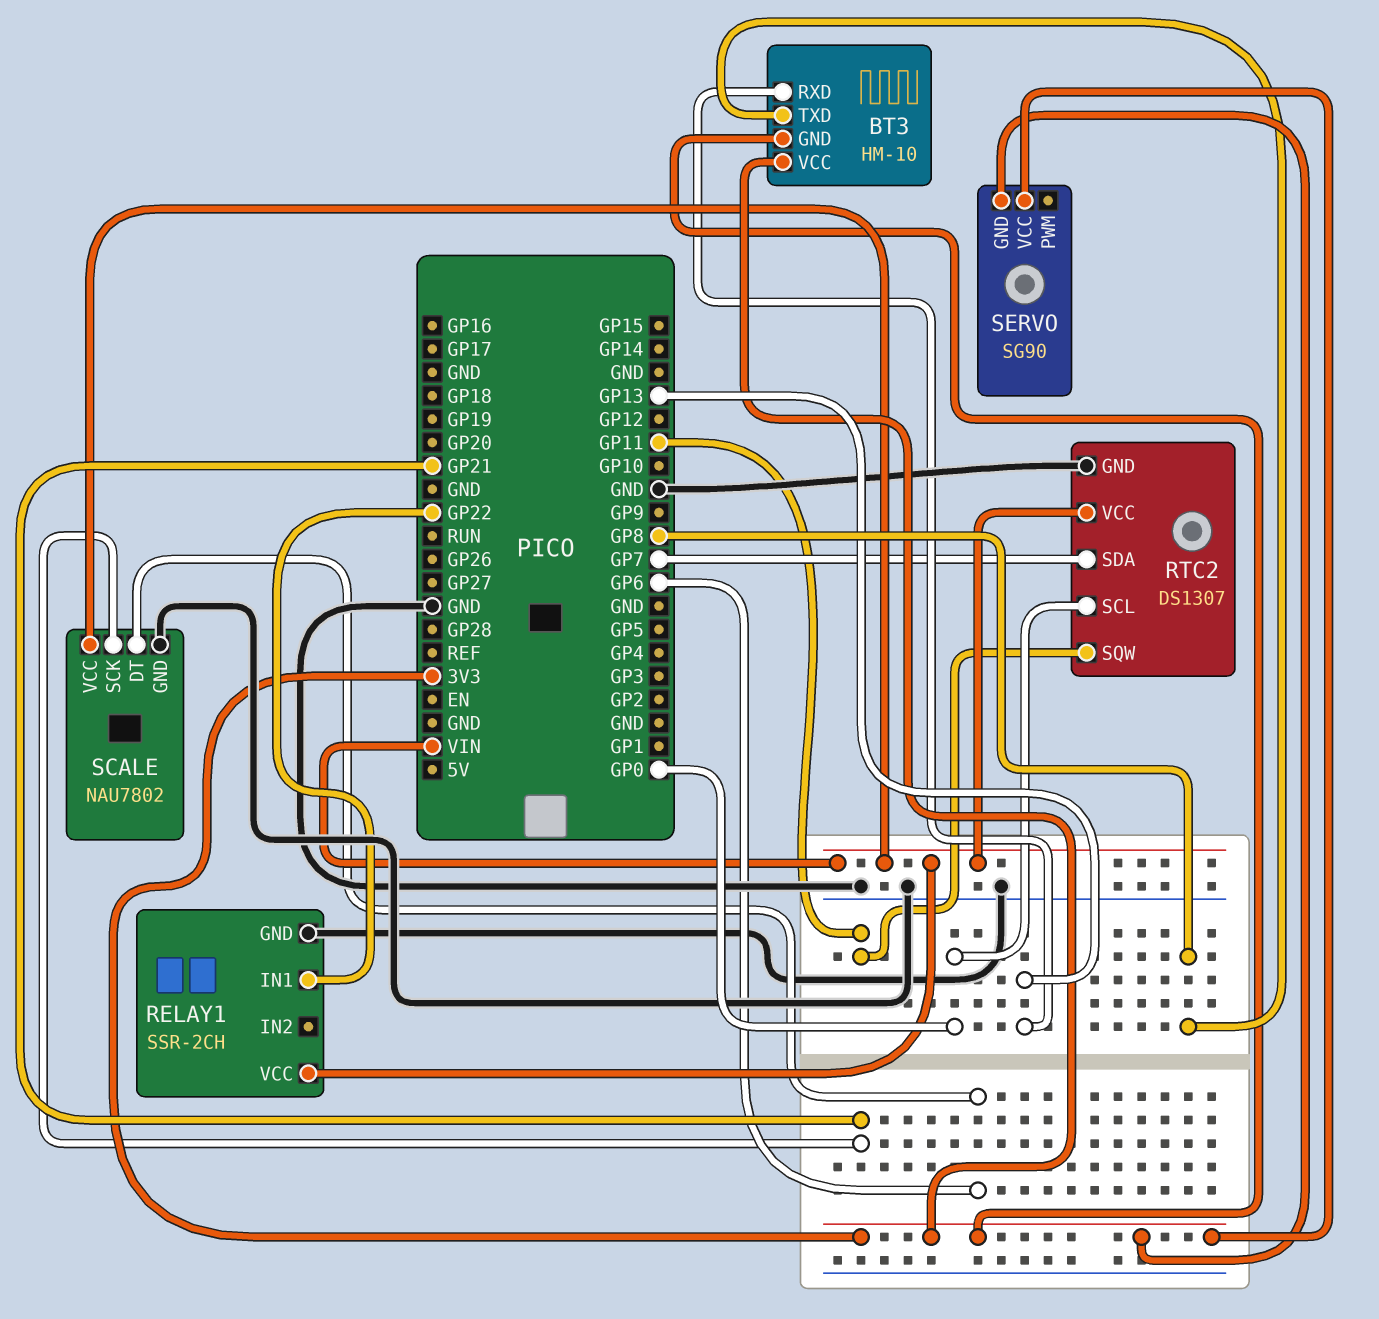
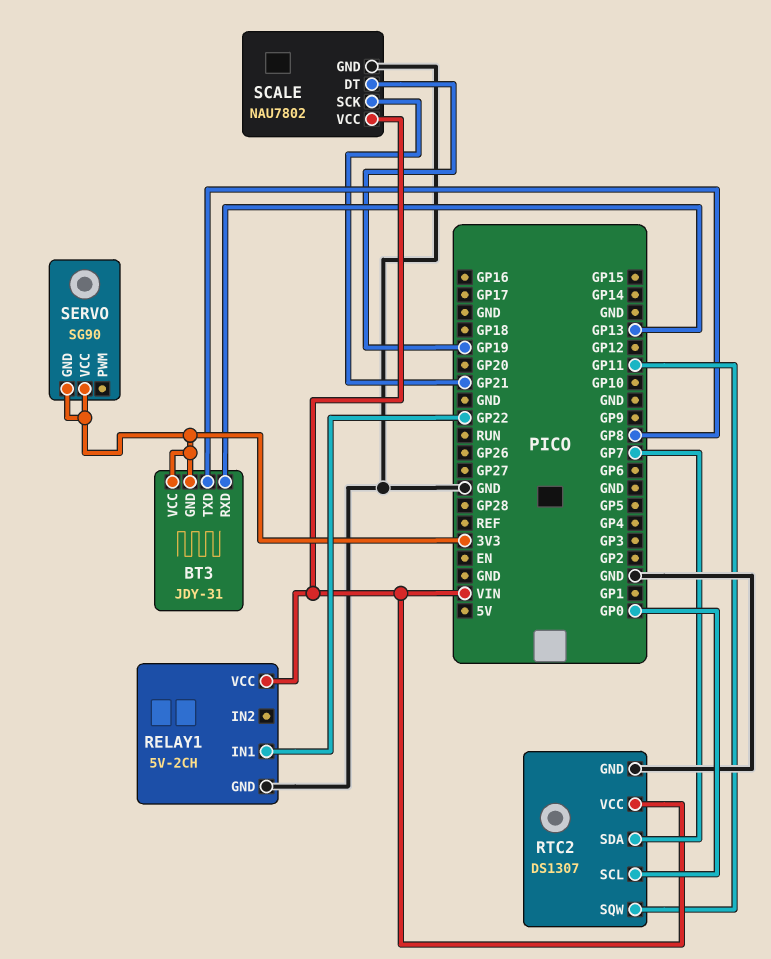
BT3: HM-10 -> JDY-31
RELAY1: SSR-2CH -> 5V-2CH
SCALE pin DT: GP6 -> GP19

